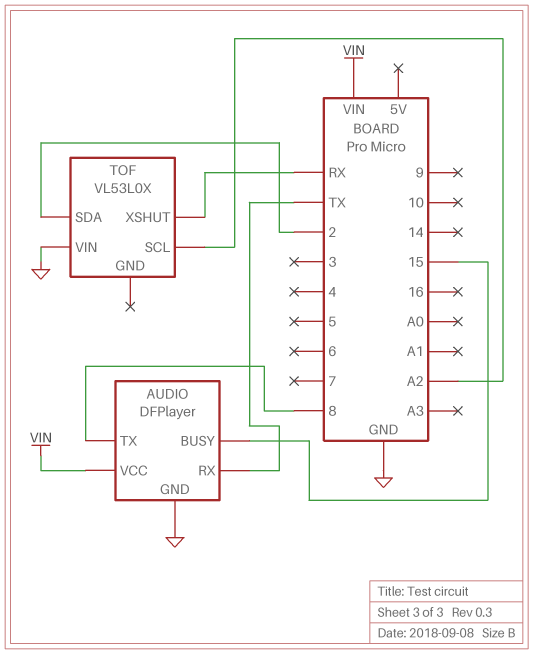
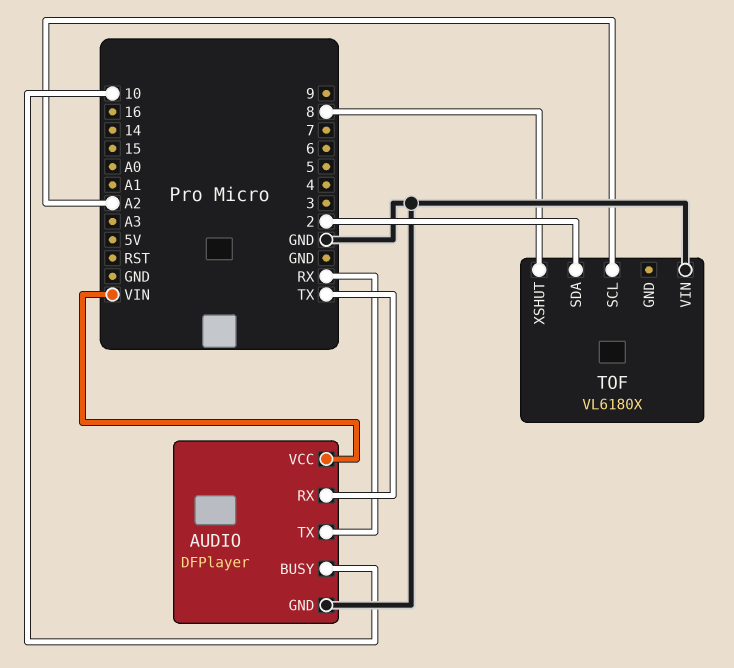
AUDIO pin BUSY: 15 -> 10
AUDIO pin TX: 8 -> RX
TOF: VL53L0X -> VL6180X
TOF pin XSHUT: RX -> 8

